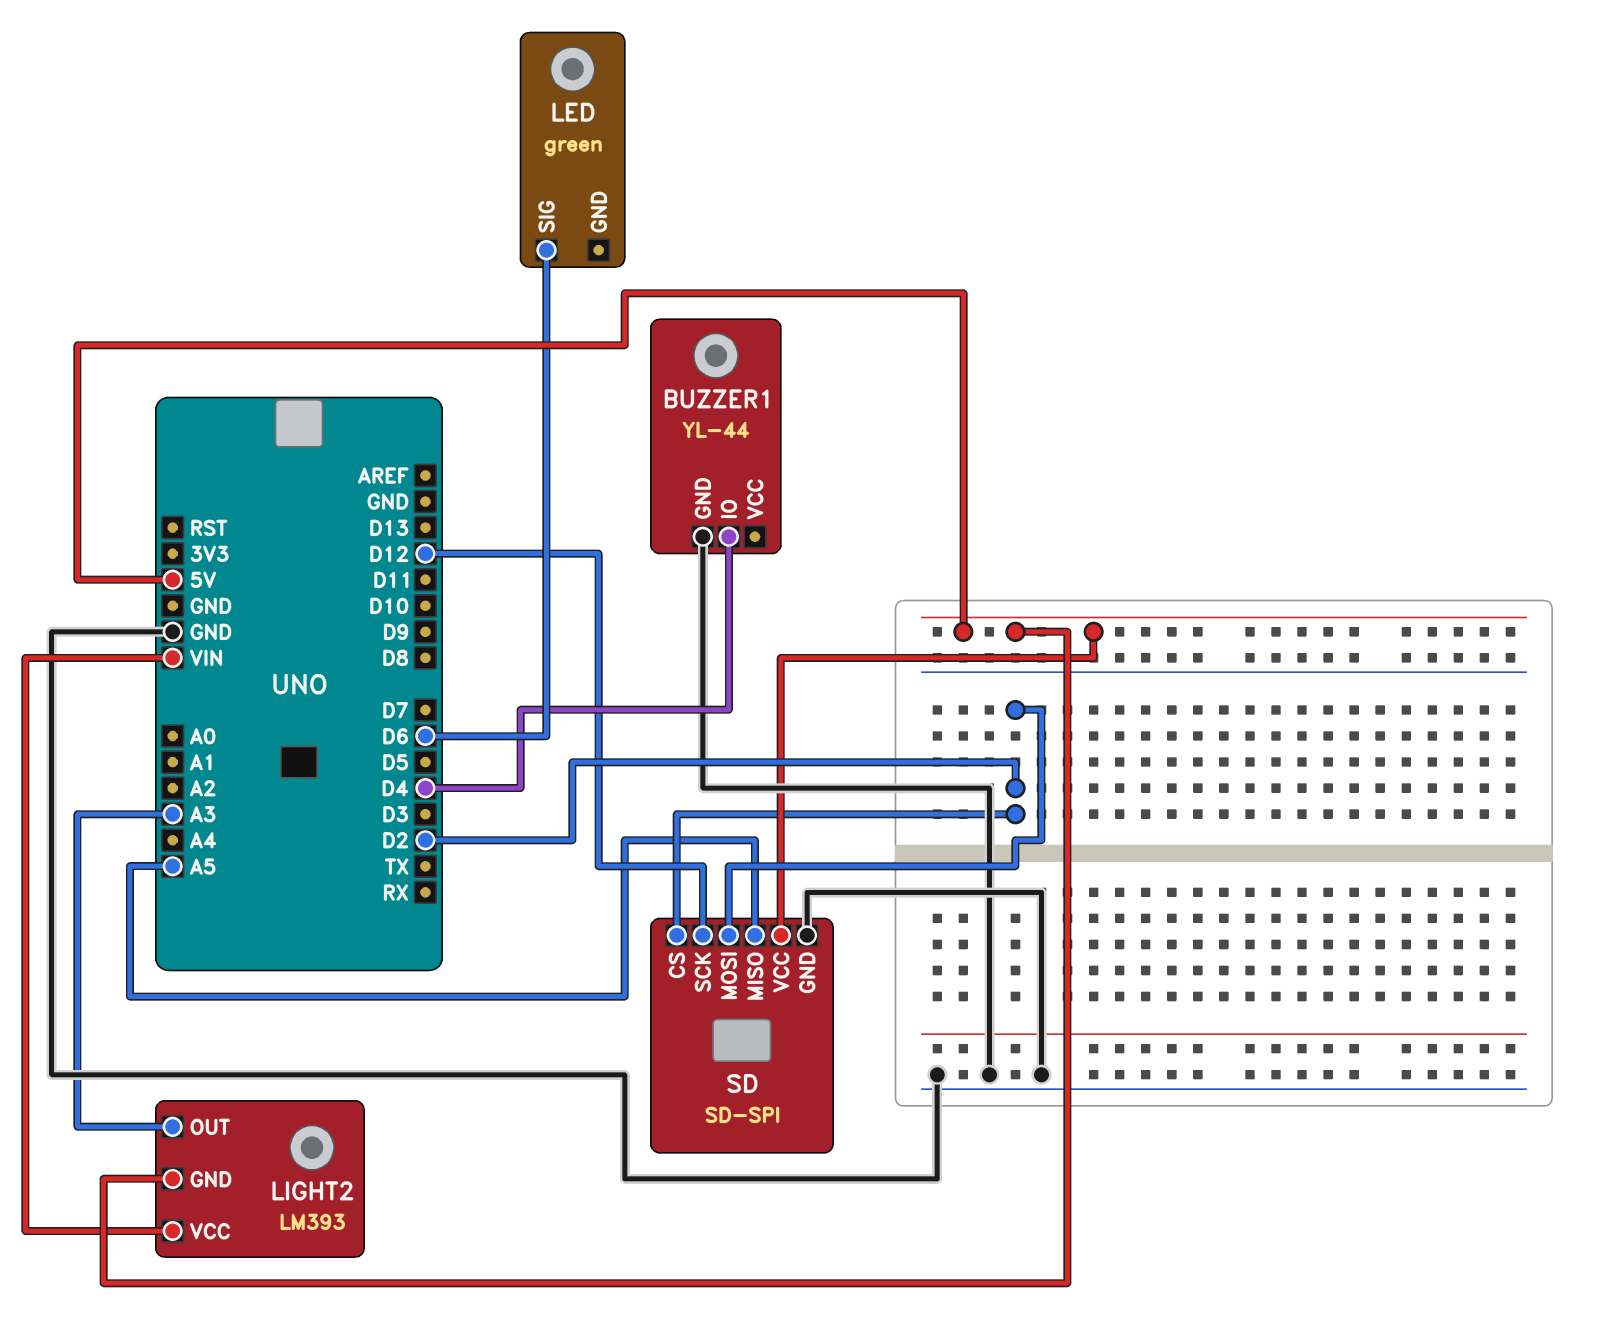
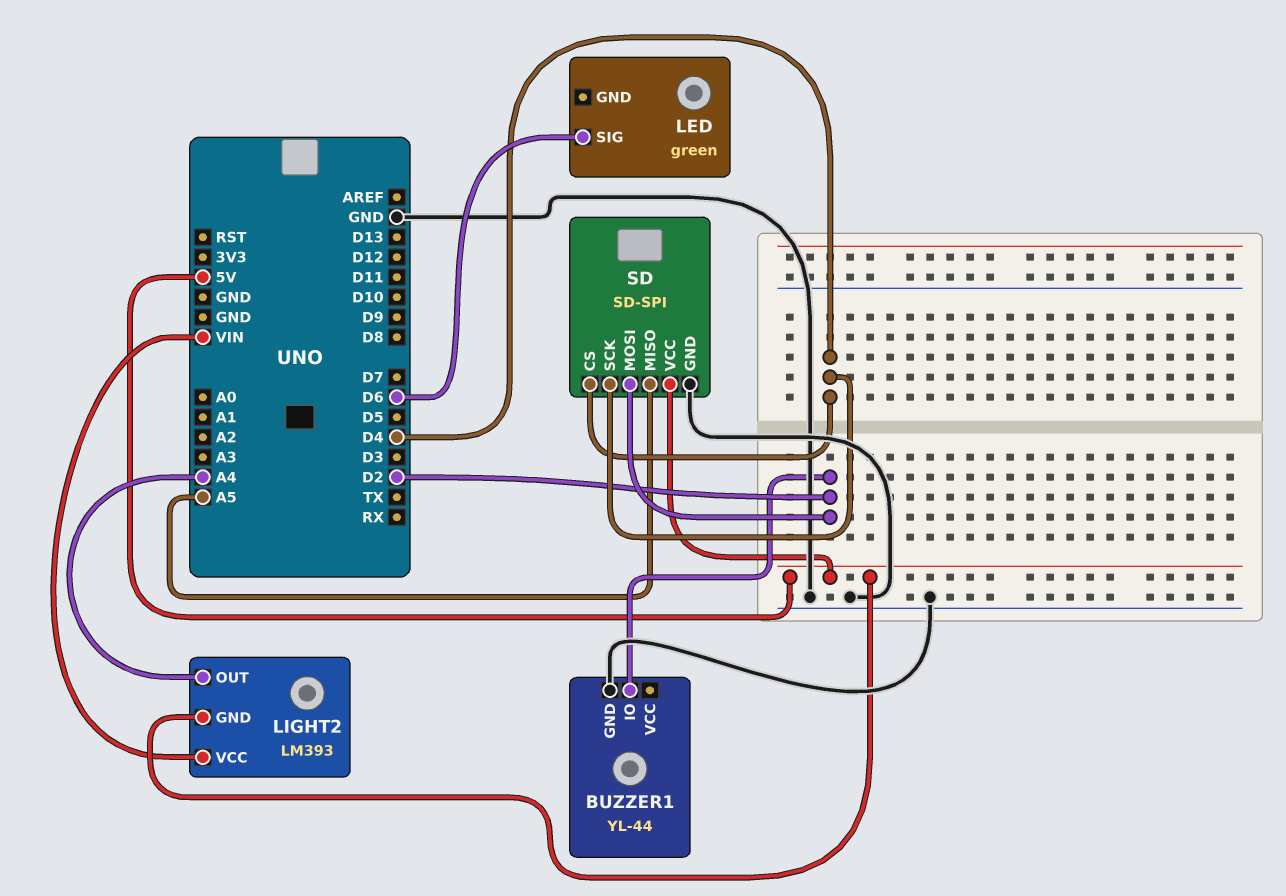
BUZZER1 pin IO: D4 -> D2
LIGHT2 pin OUT: A3 -> A4
SD pin CS: D2 -> D4
SD pin SCK: D12 -> D4

